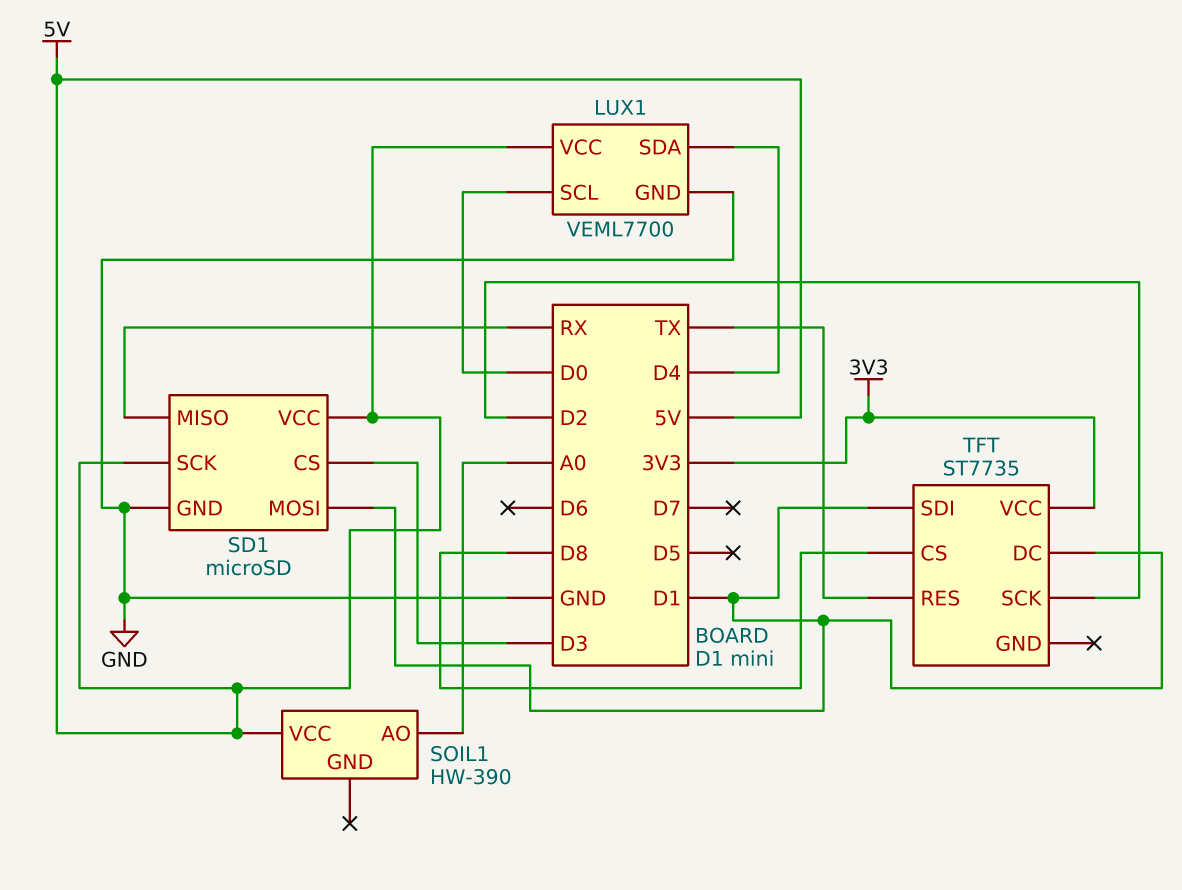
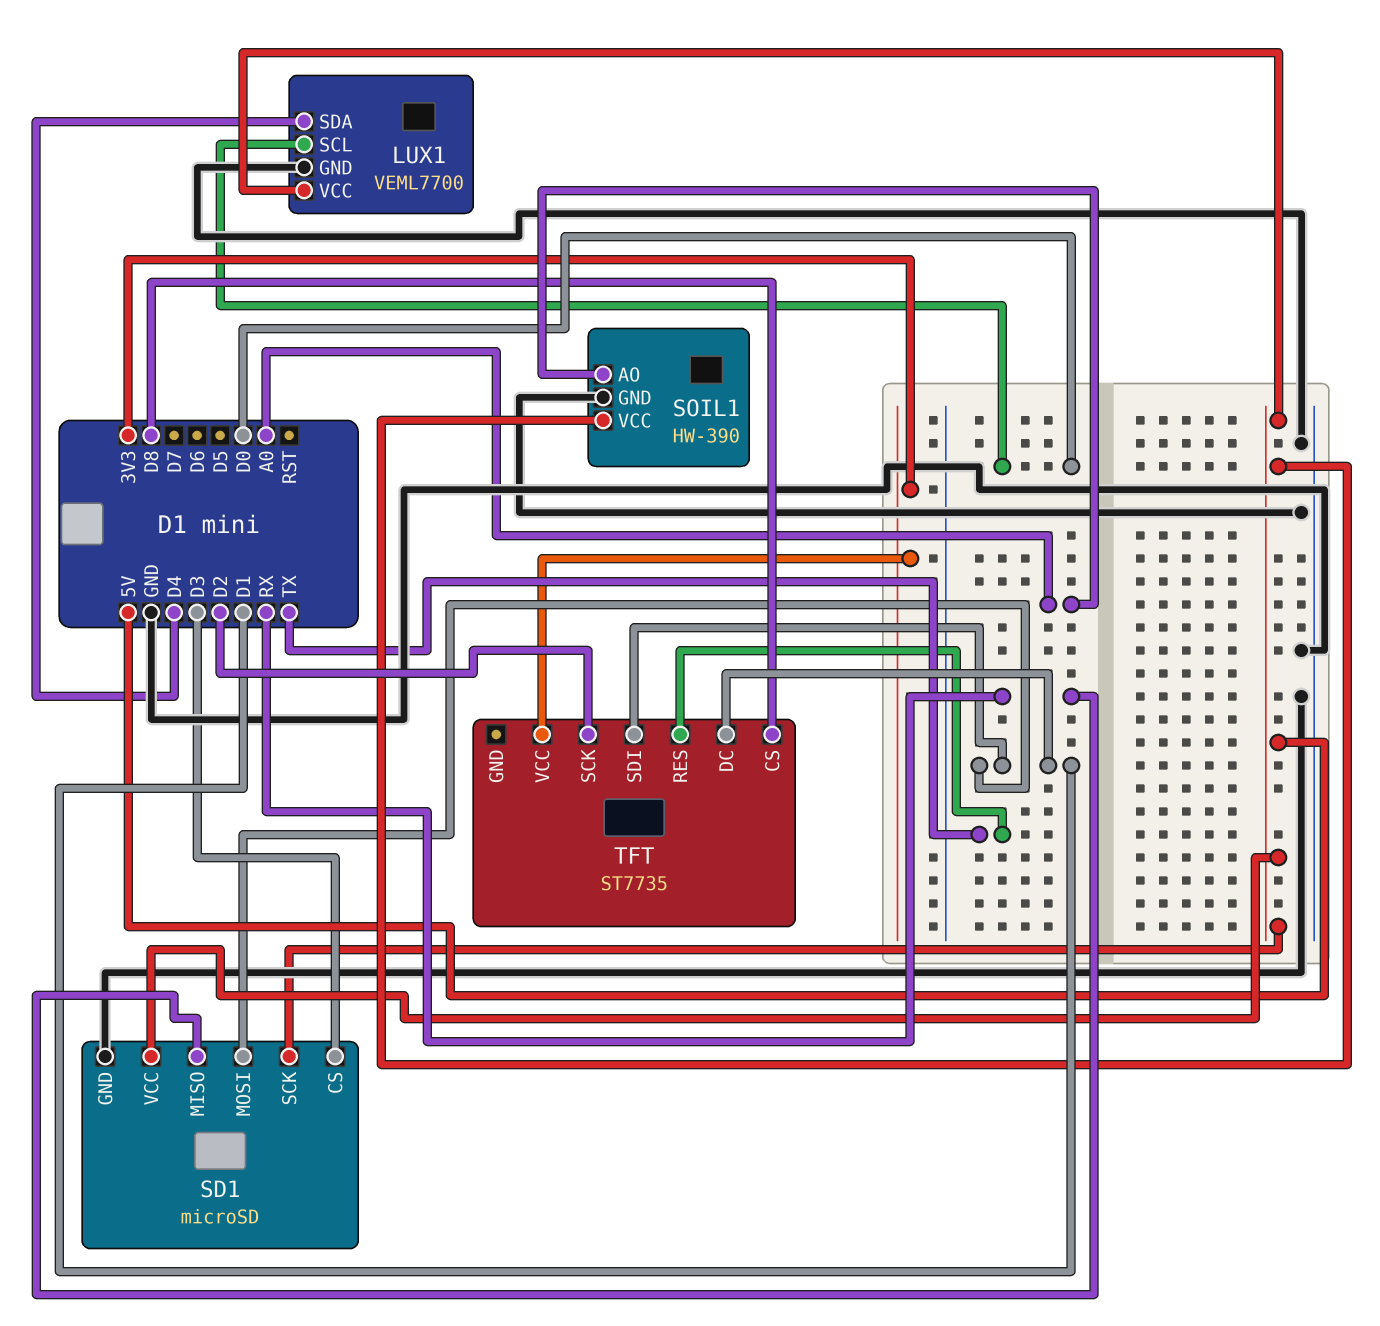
SOIL1 pin GND: none -> GND

